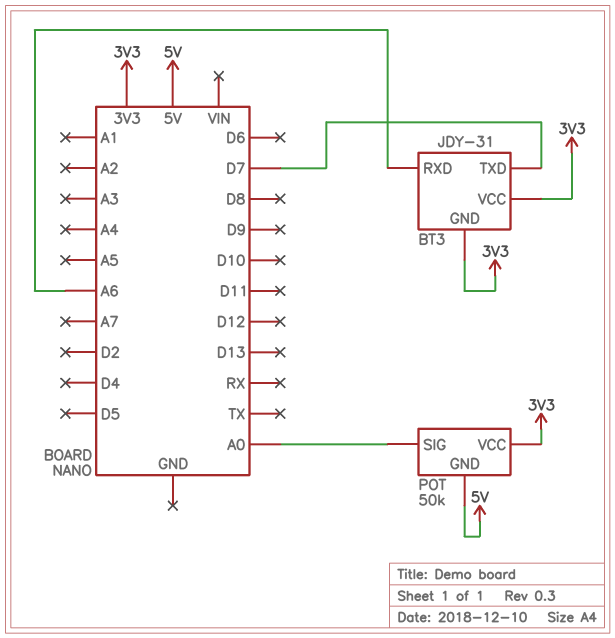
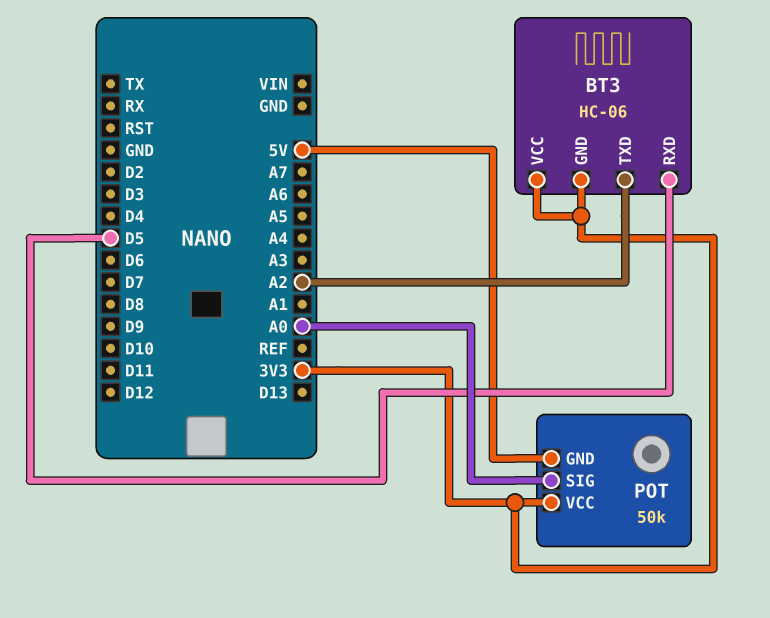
BT3: JDY-31 -> HC-06
BT3 pin RXD: A6 -> D5
BT3 pin TXD: D7 -> A2

